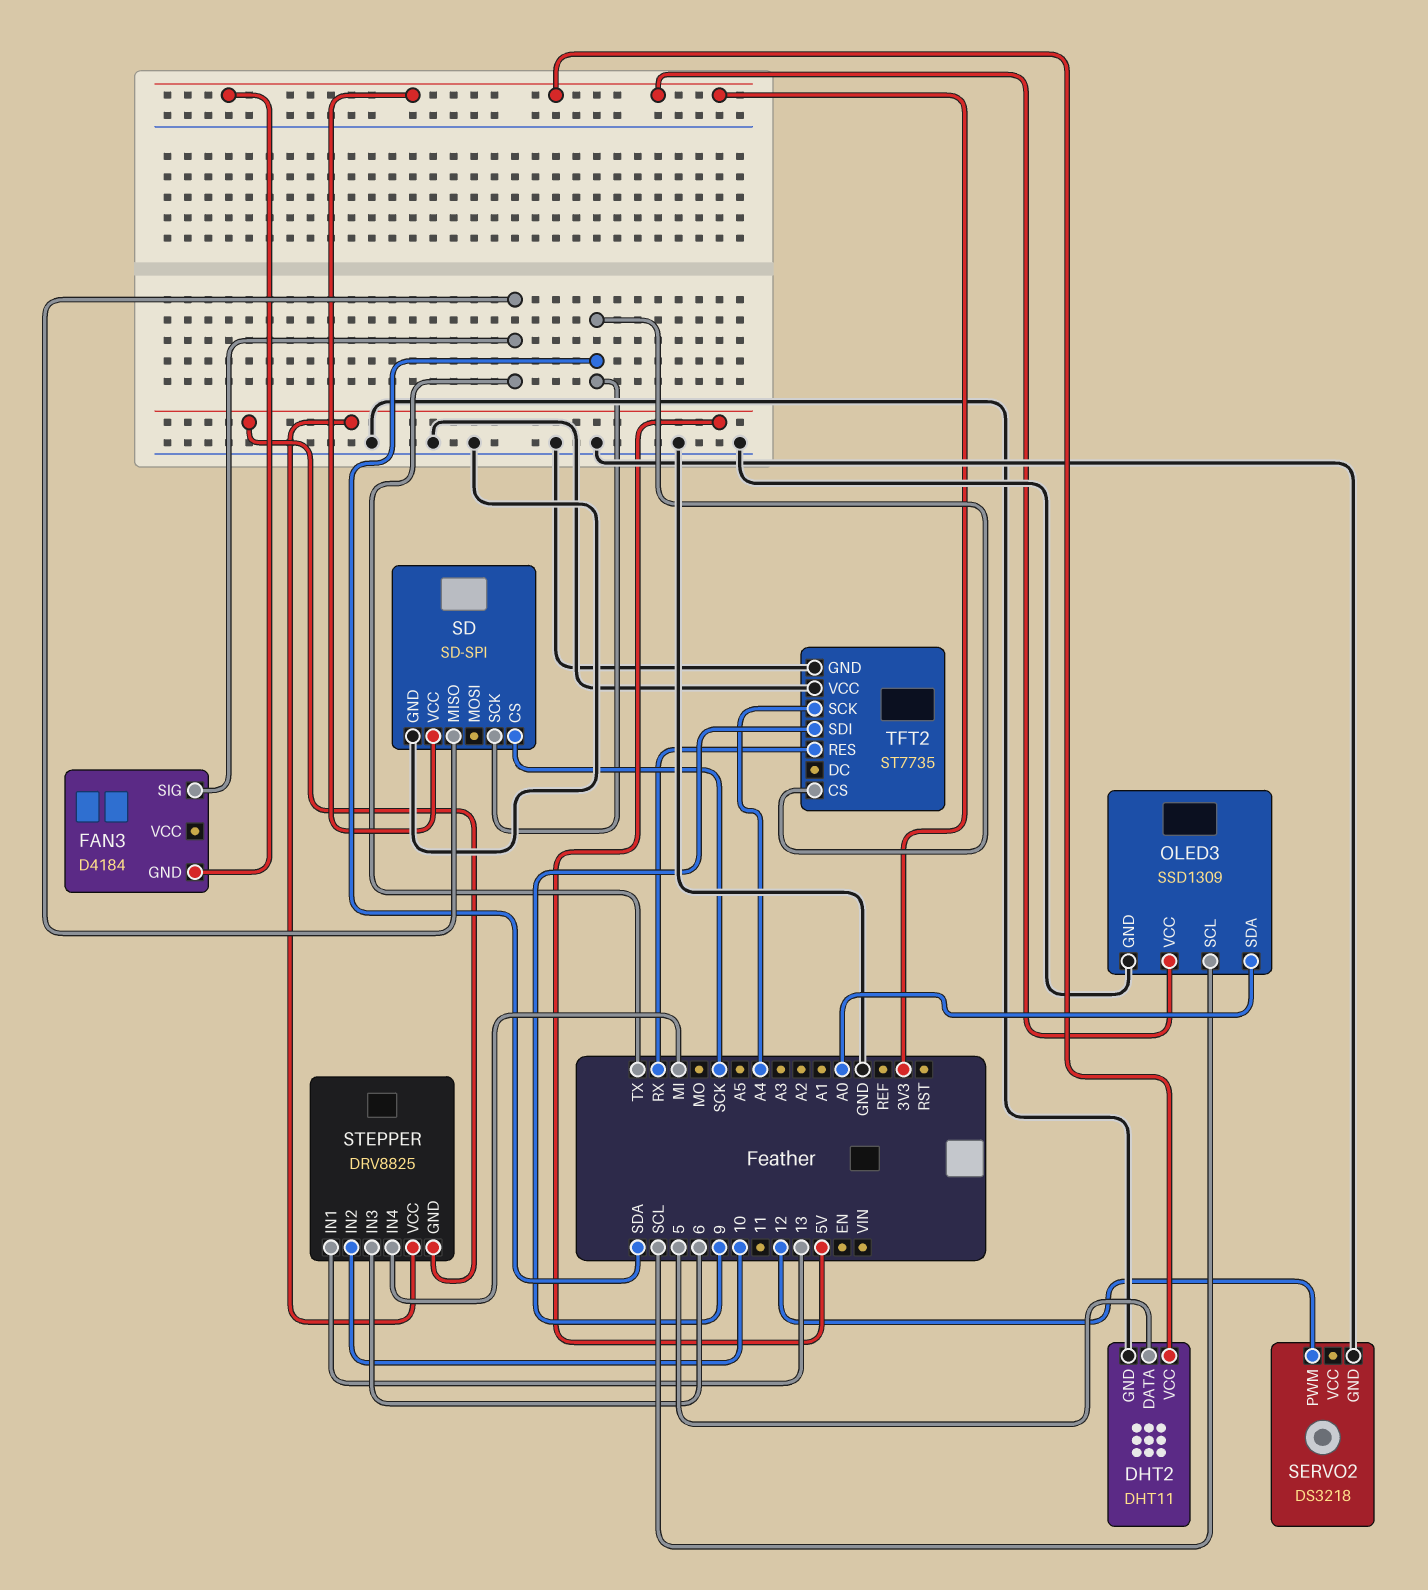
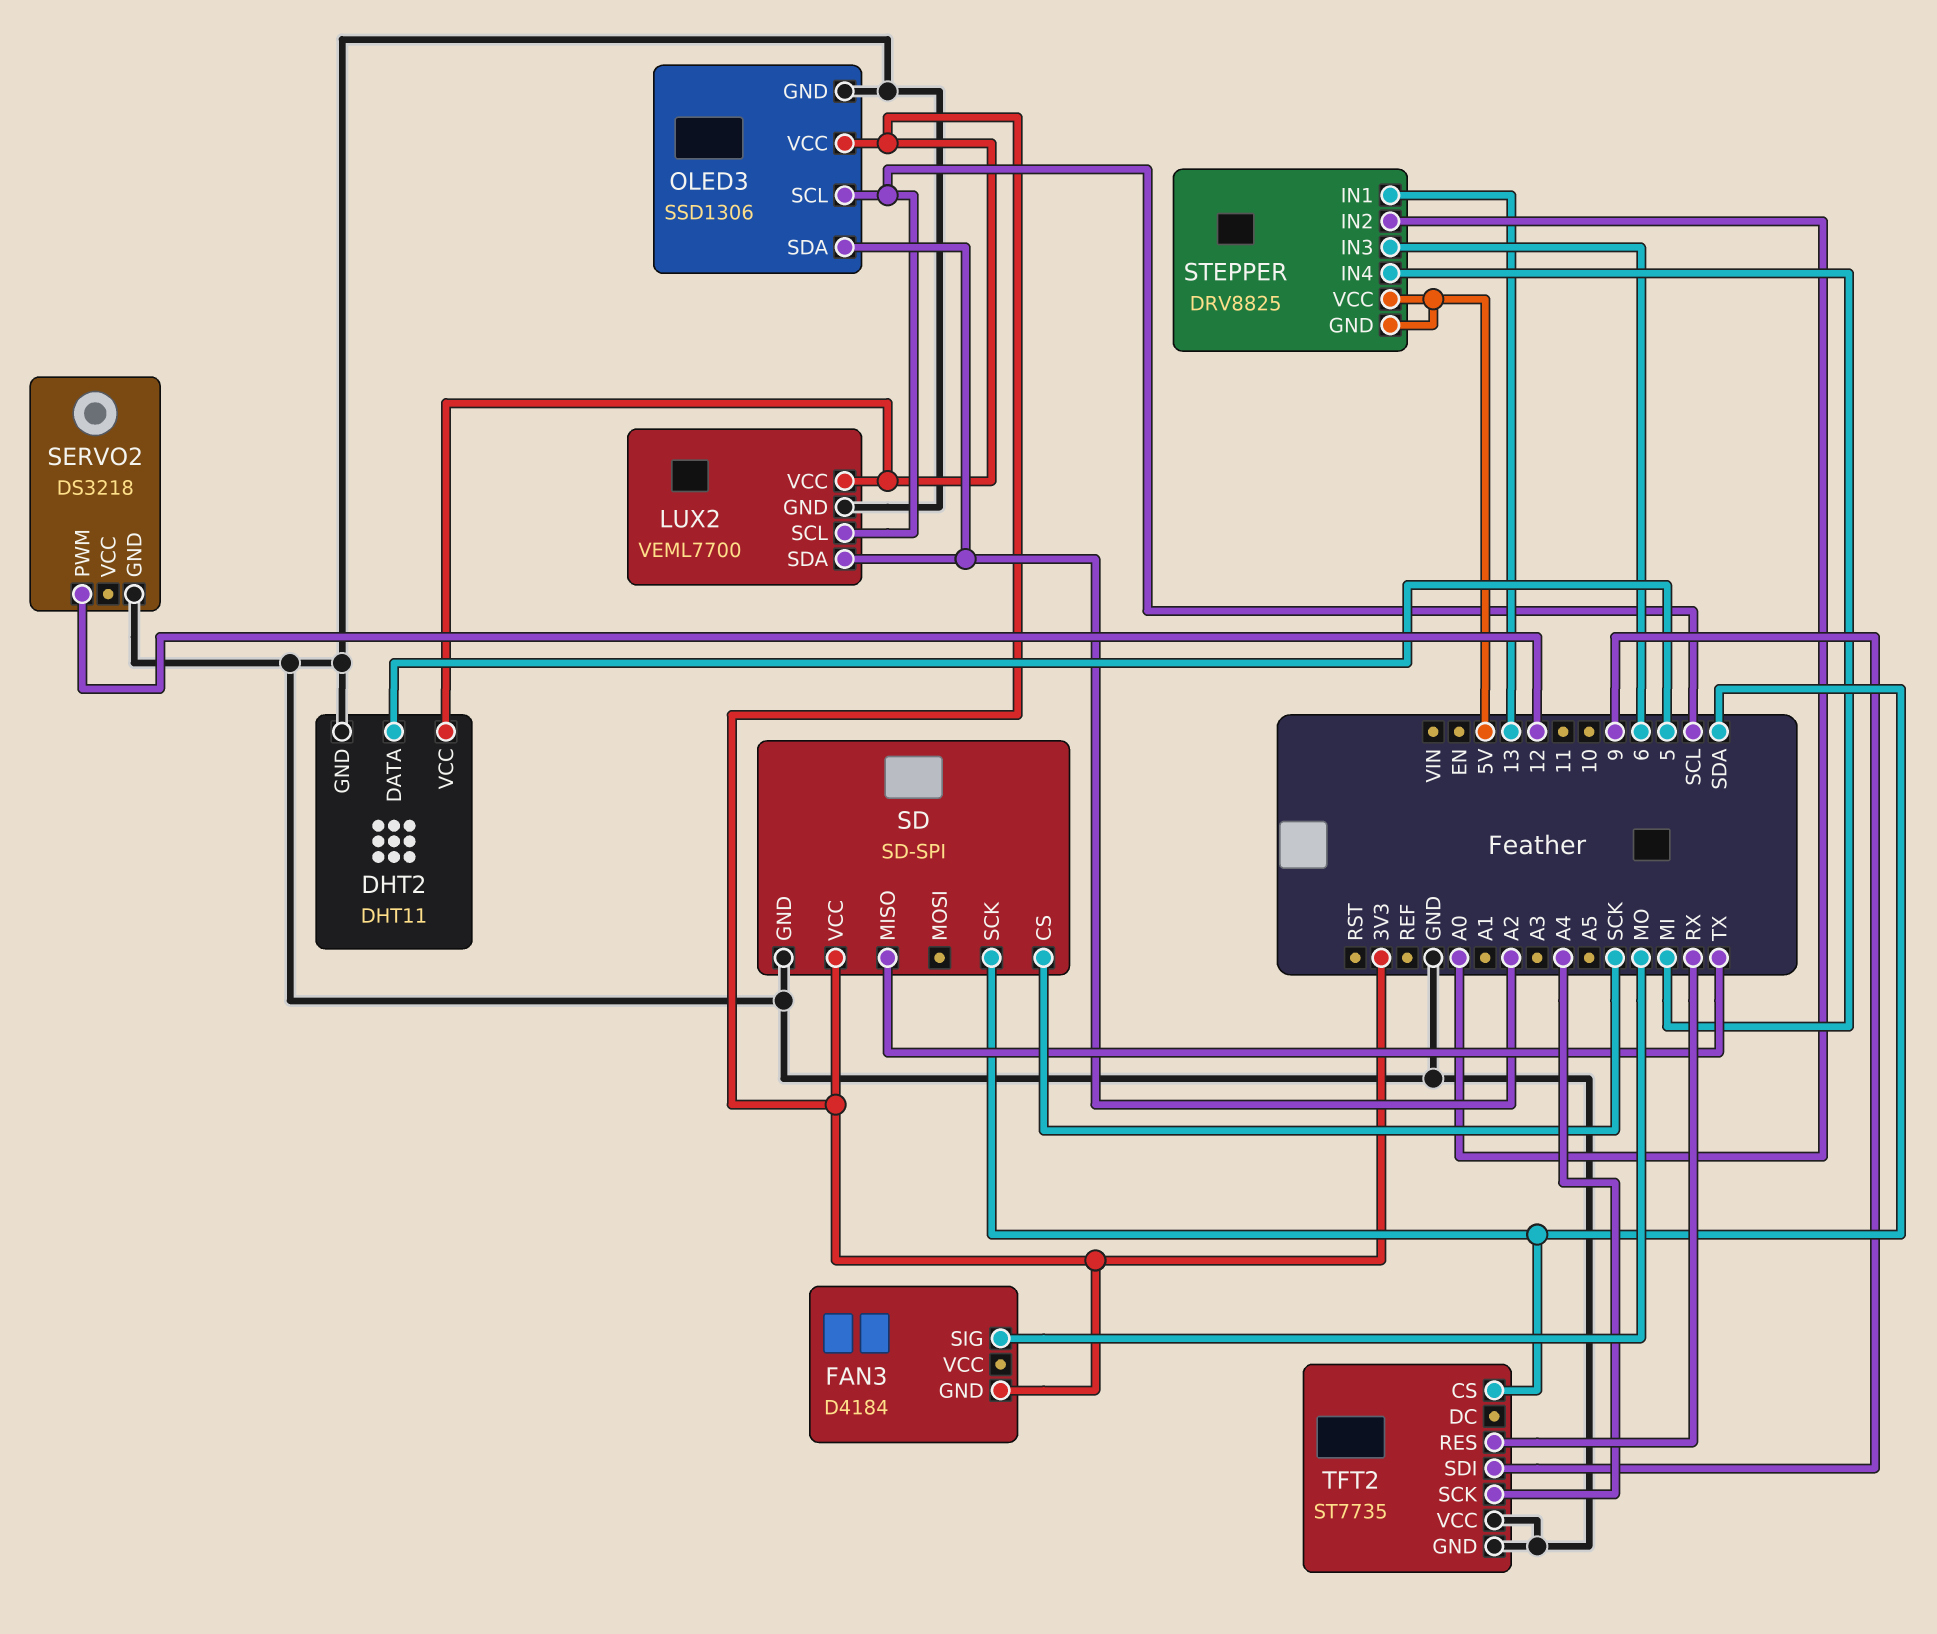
FAN3 pin SIG: TX -> MO
LUX2: none -> VEML7700
LUX2 pin GND: none -> GND
LUX2 pin SCL: none -> SCL
LUX2 pin SDA: none -> A2
LUX2 pin VCC: none -> 3V3
OLED3: SSD1309 -> SSD1306
OLED3 pin SDA: A0 -> A2
STEPPER pin IN2: 10 -> A0

